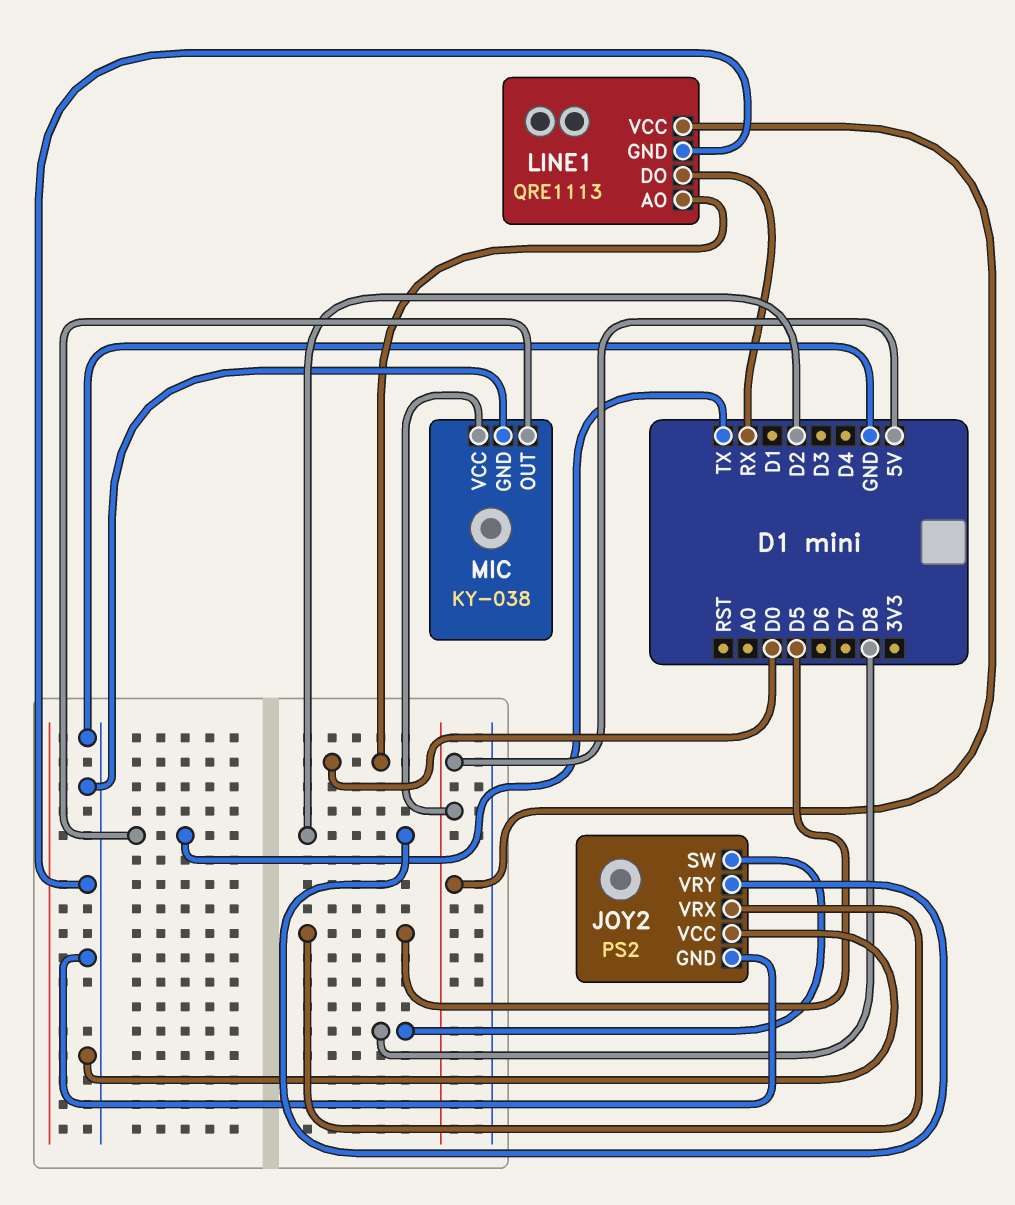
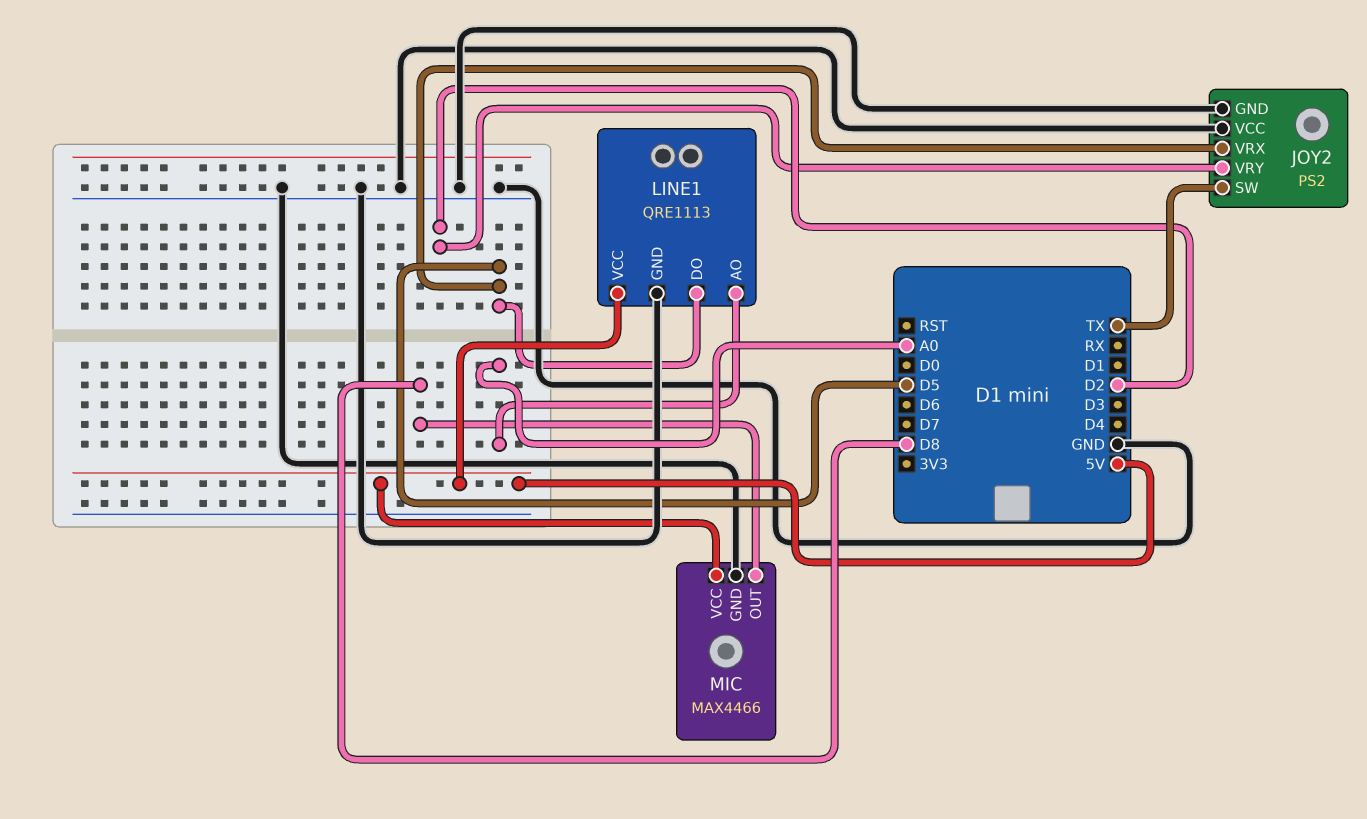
JOY2 pin SW: D8 -> TX
LINE1 pin AO: D0 -> A0
LINE1 pin DO: RX -> D5
MIC: KY-038 -> MAX4466
MIC pin OUT: TX -> D8

